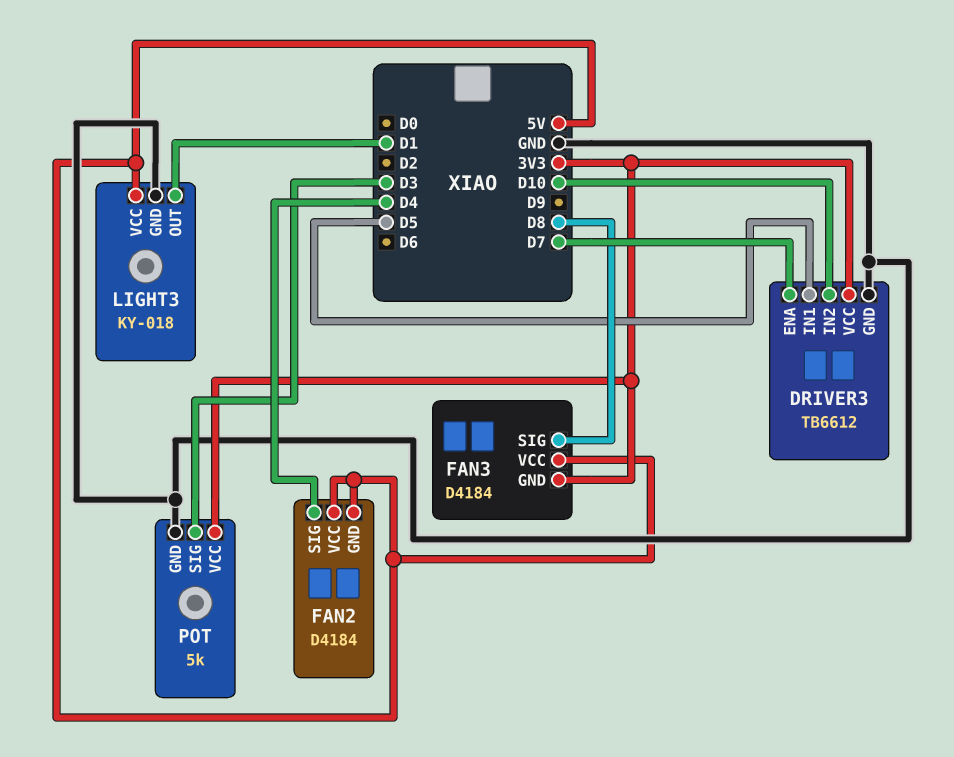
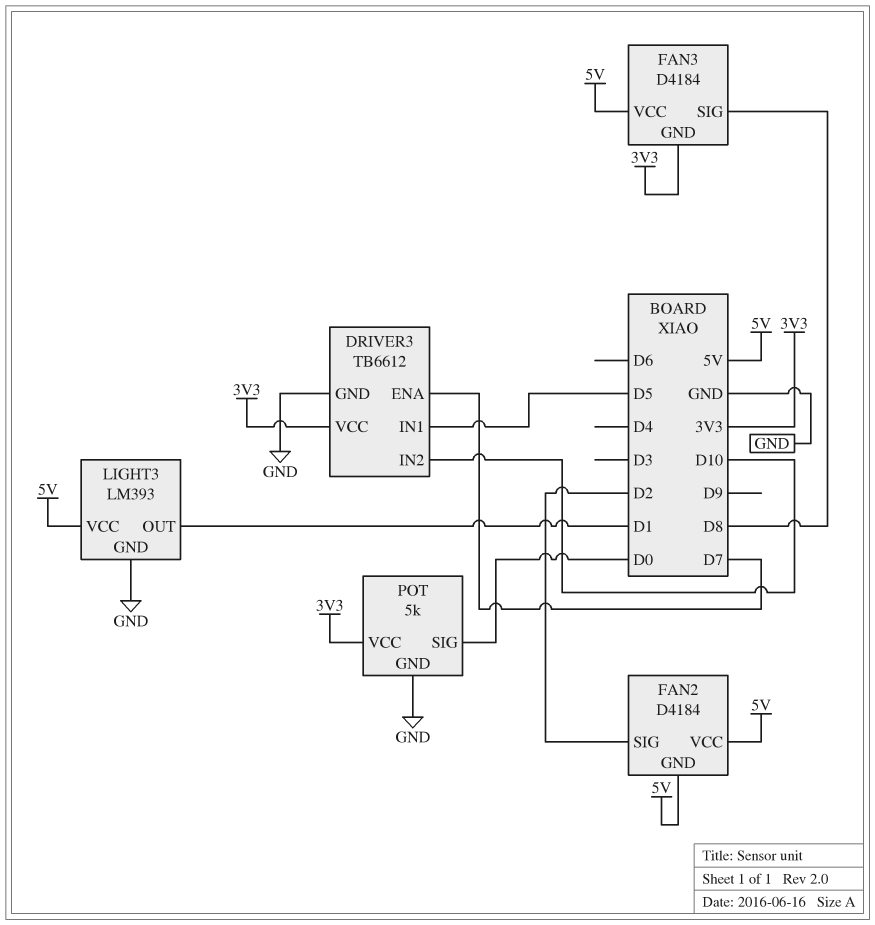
FAN2 pin SIG: D4 -> D2
LIGHT3: KY-018 -> LM393
POT pin SIG: D3 -> D0

